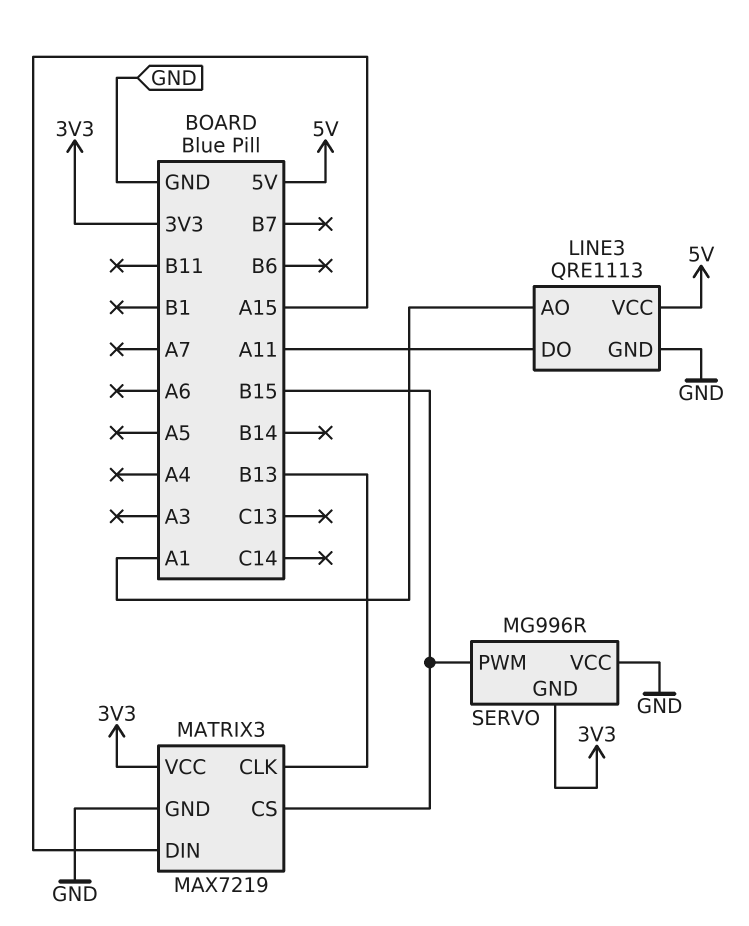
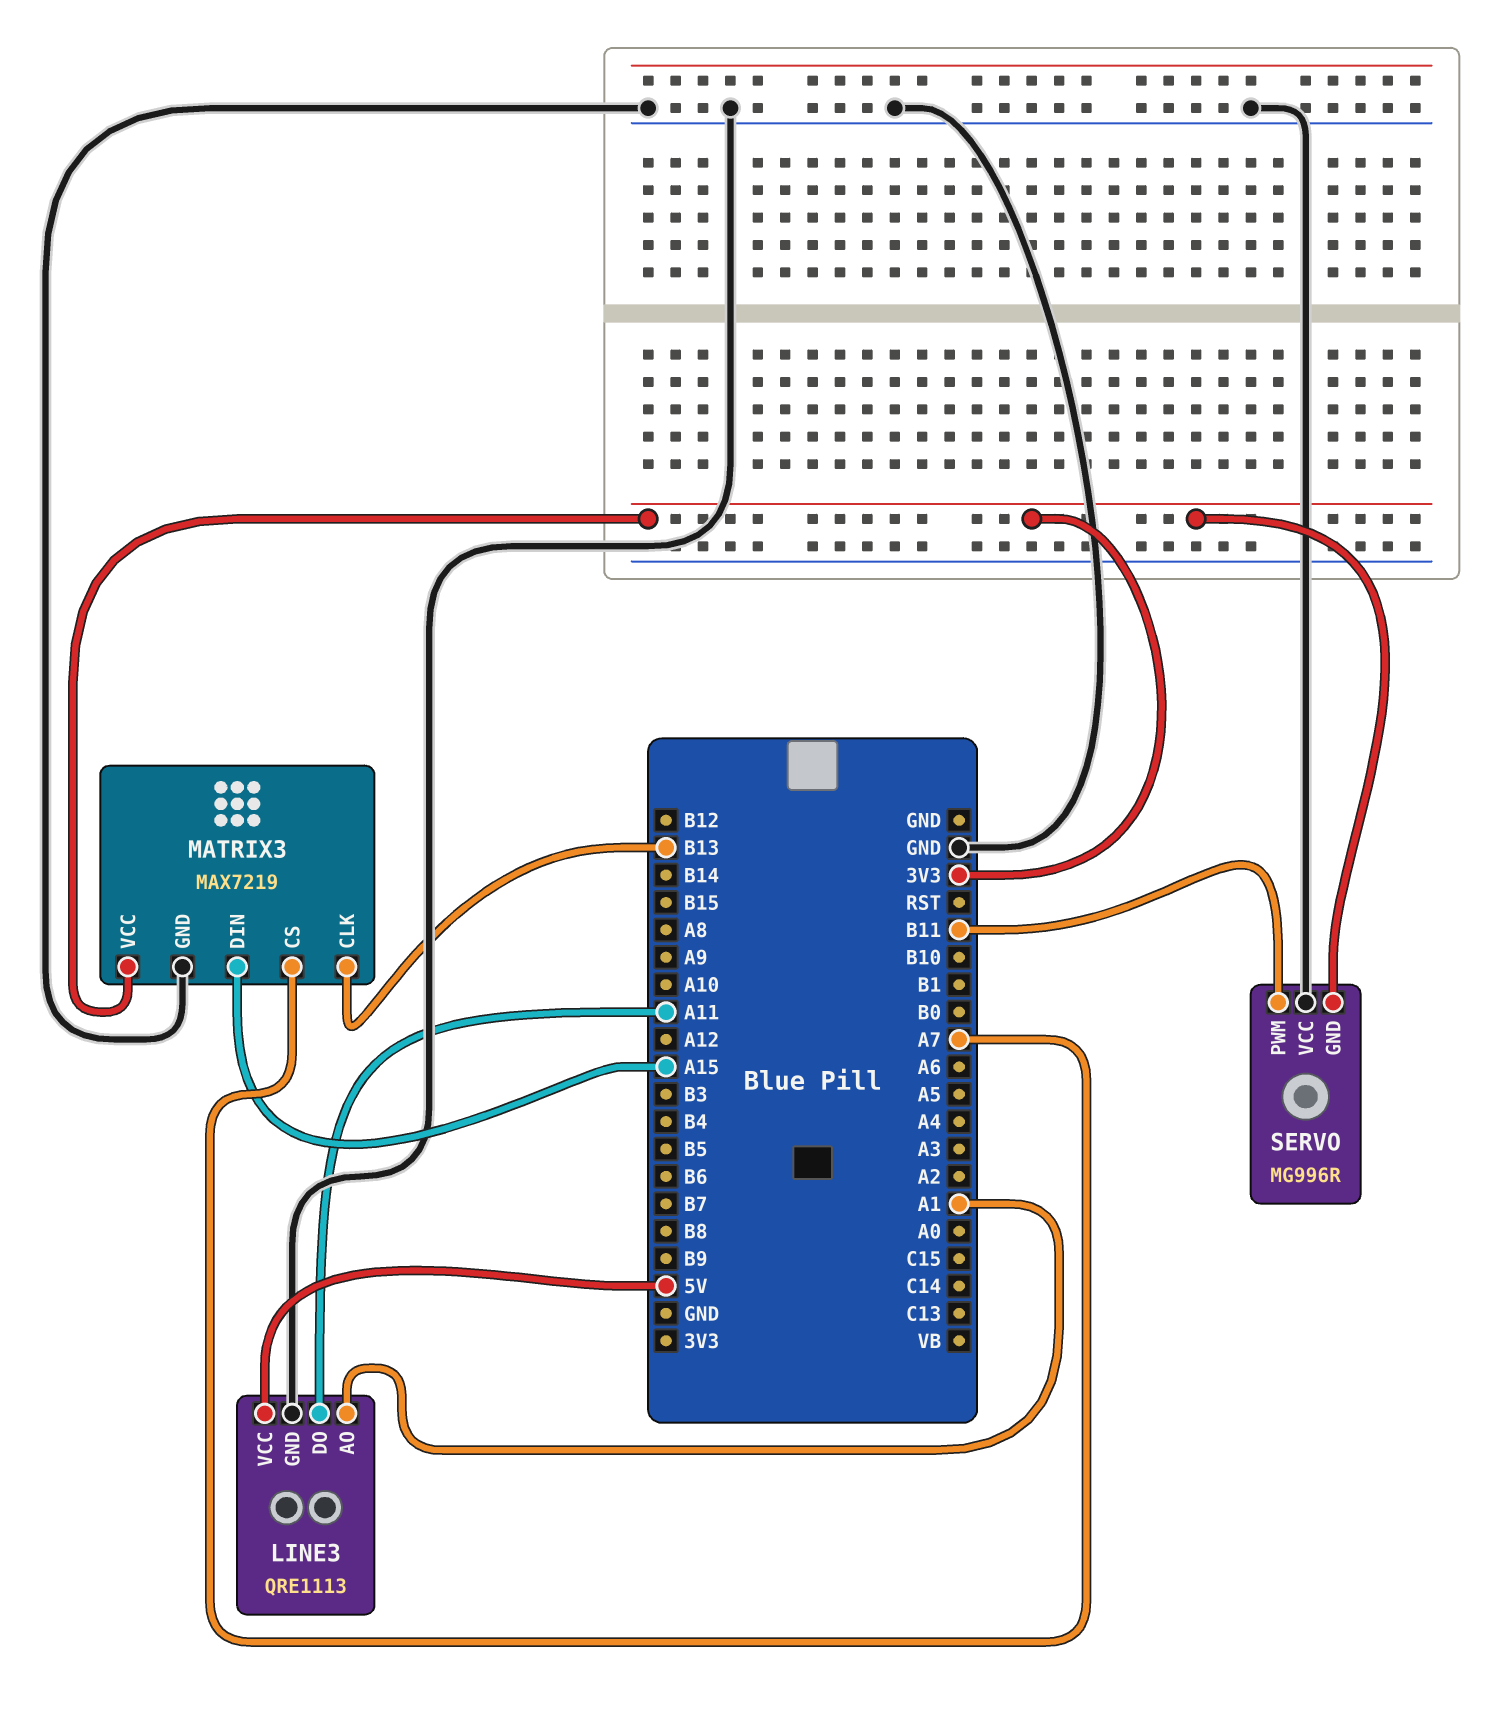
MATRIX3 pin CS: B15 -> A7
SERVO pin PWM: B15 -> B11

